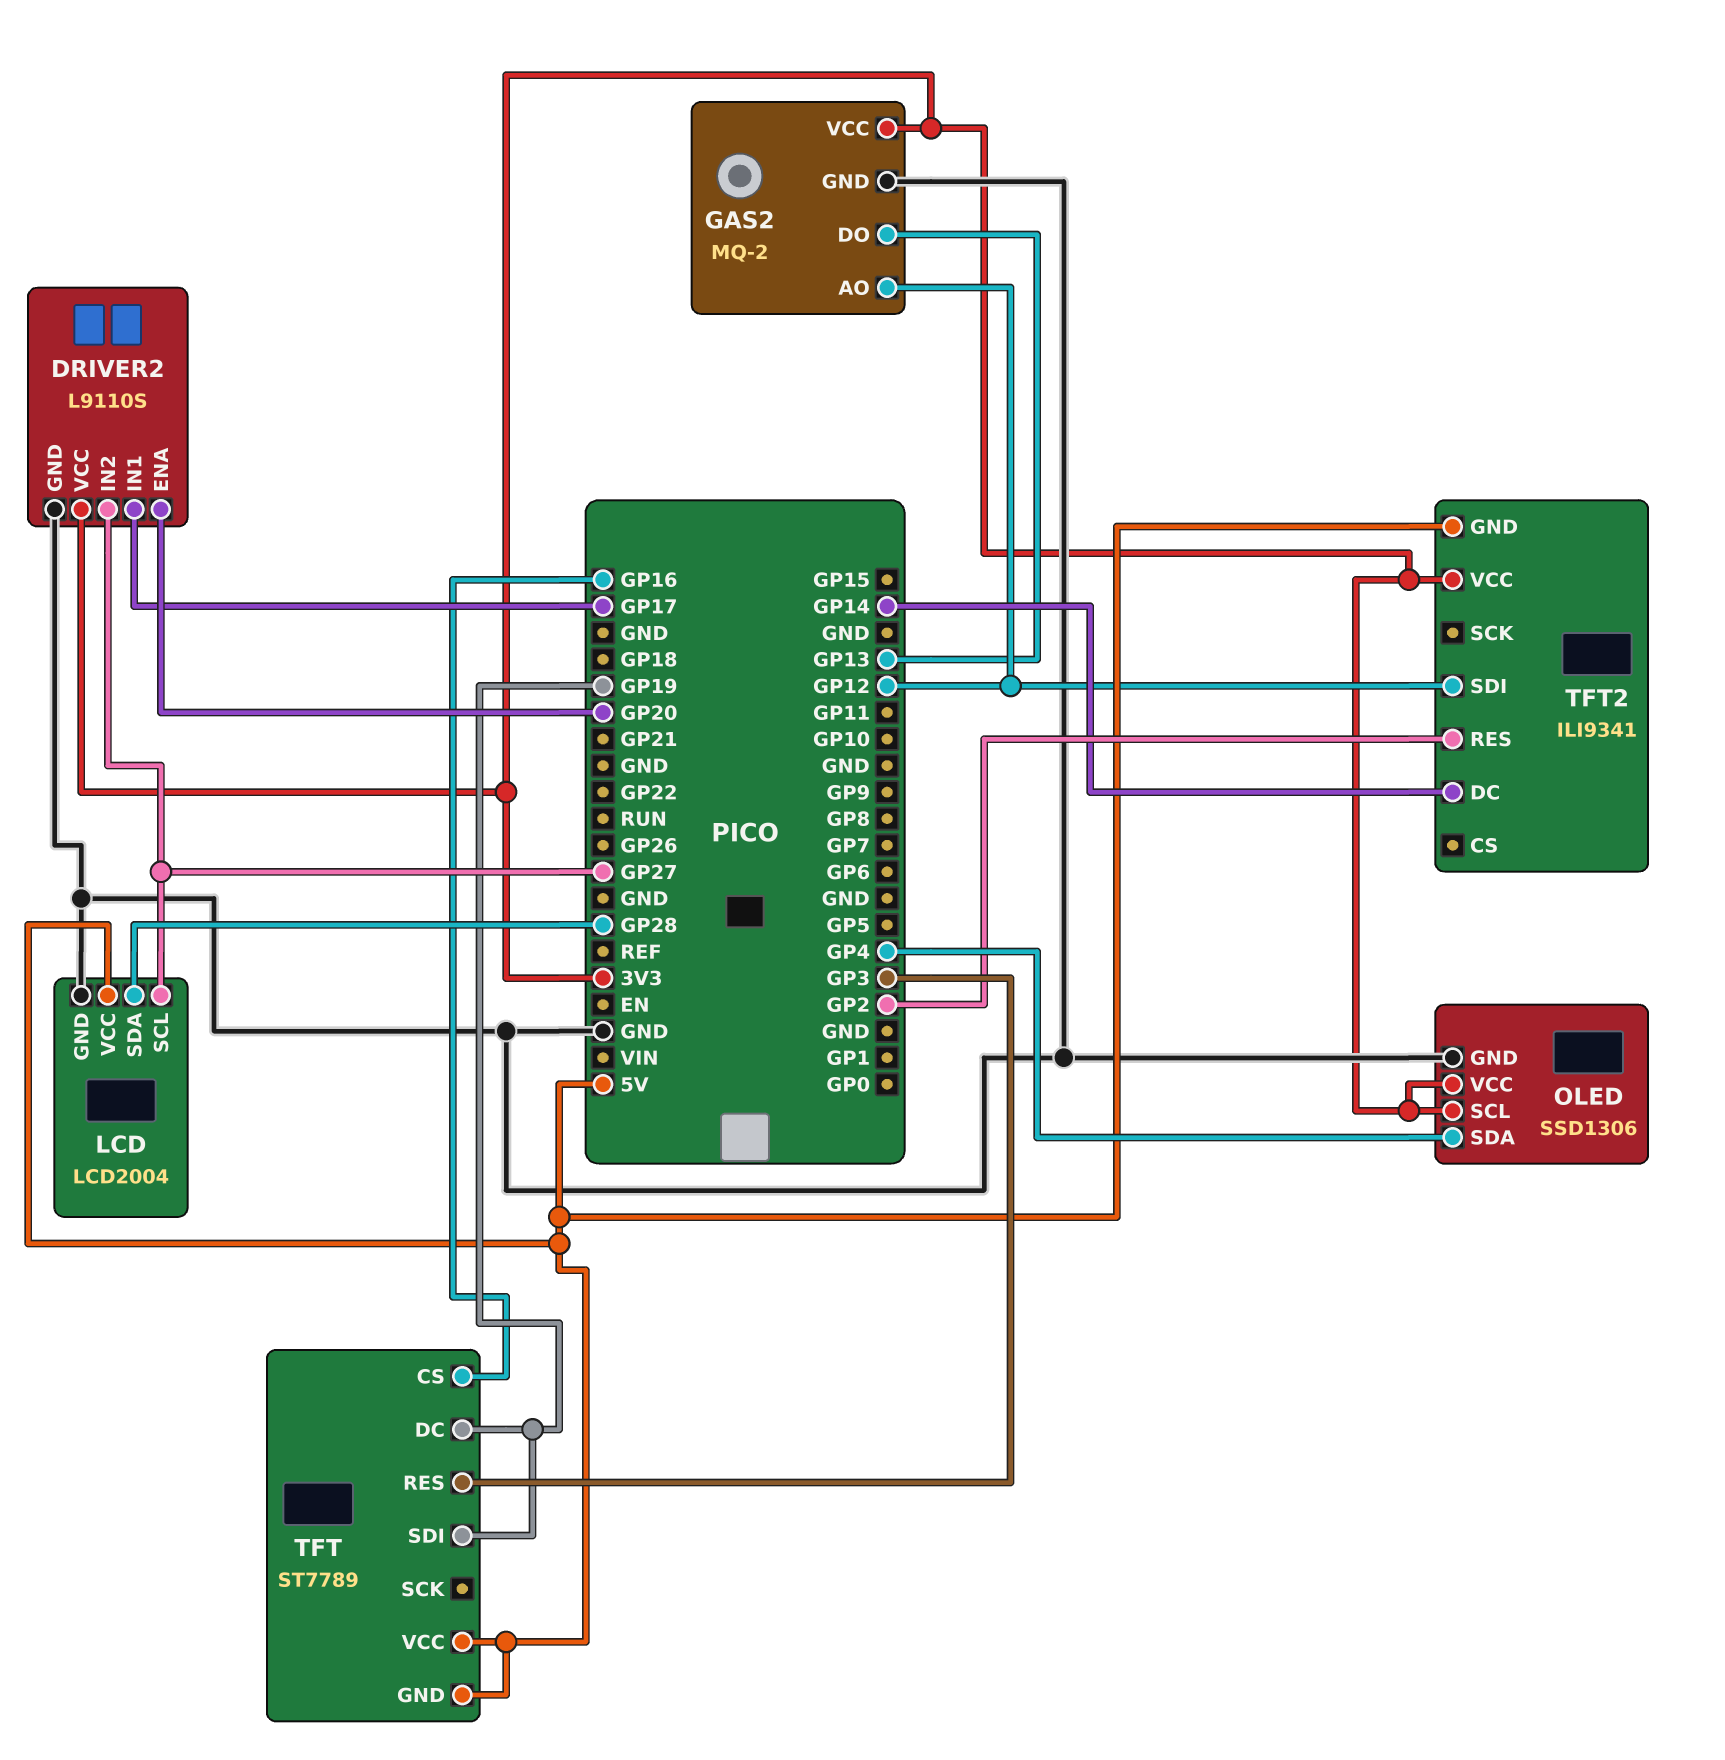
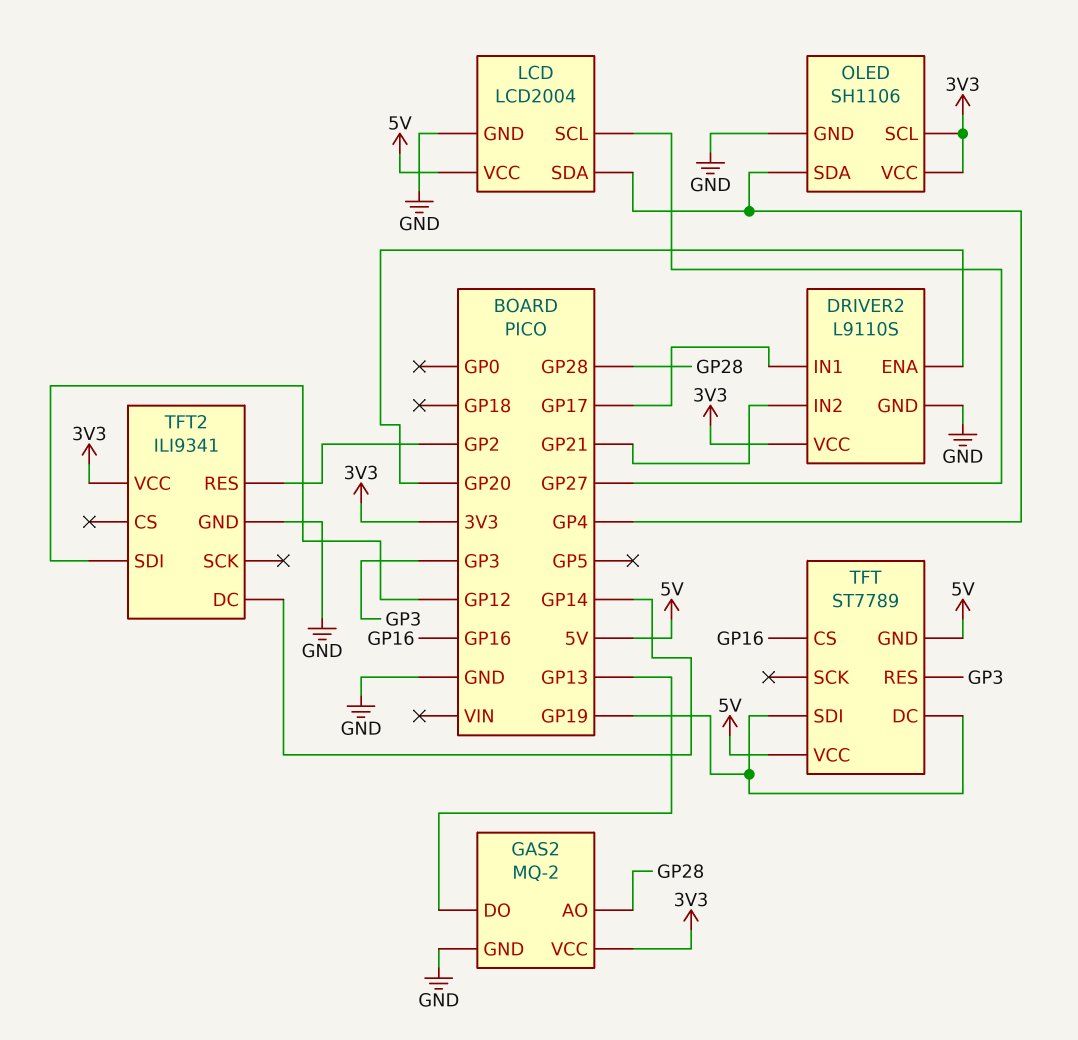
DRIVER2 pin IN2: GP27 -> GP21
GAS2 pin AO: GP12 -> GP28
LCD pin SDA: GP28 -> GP4
OLED: SSD1306 -> SH1106
TFT2 pin GND: 5V -> GND

